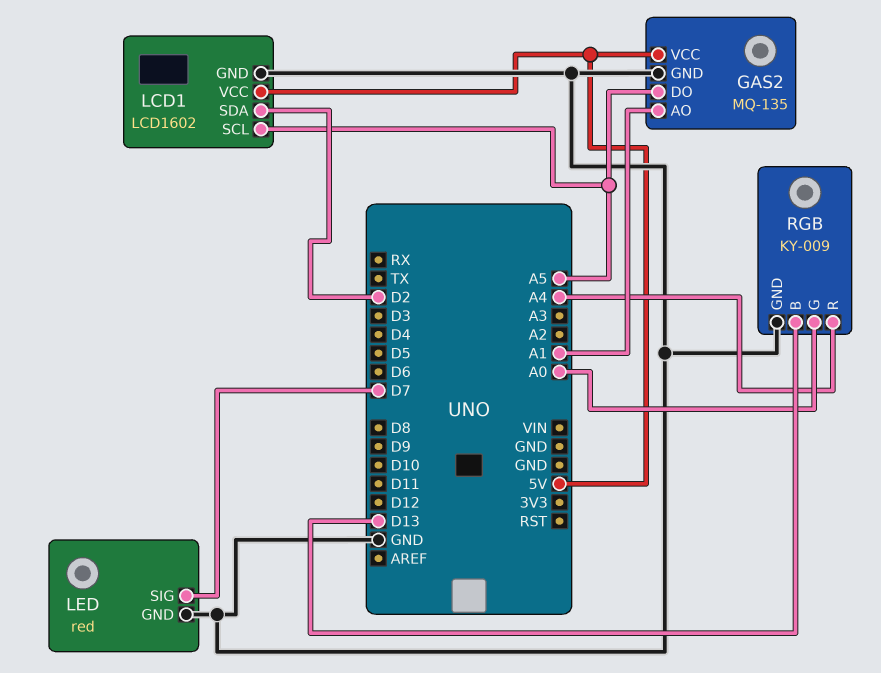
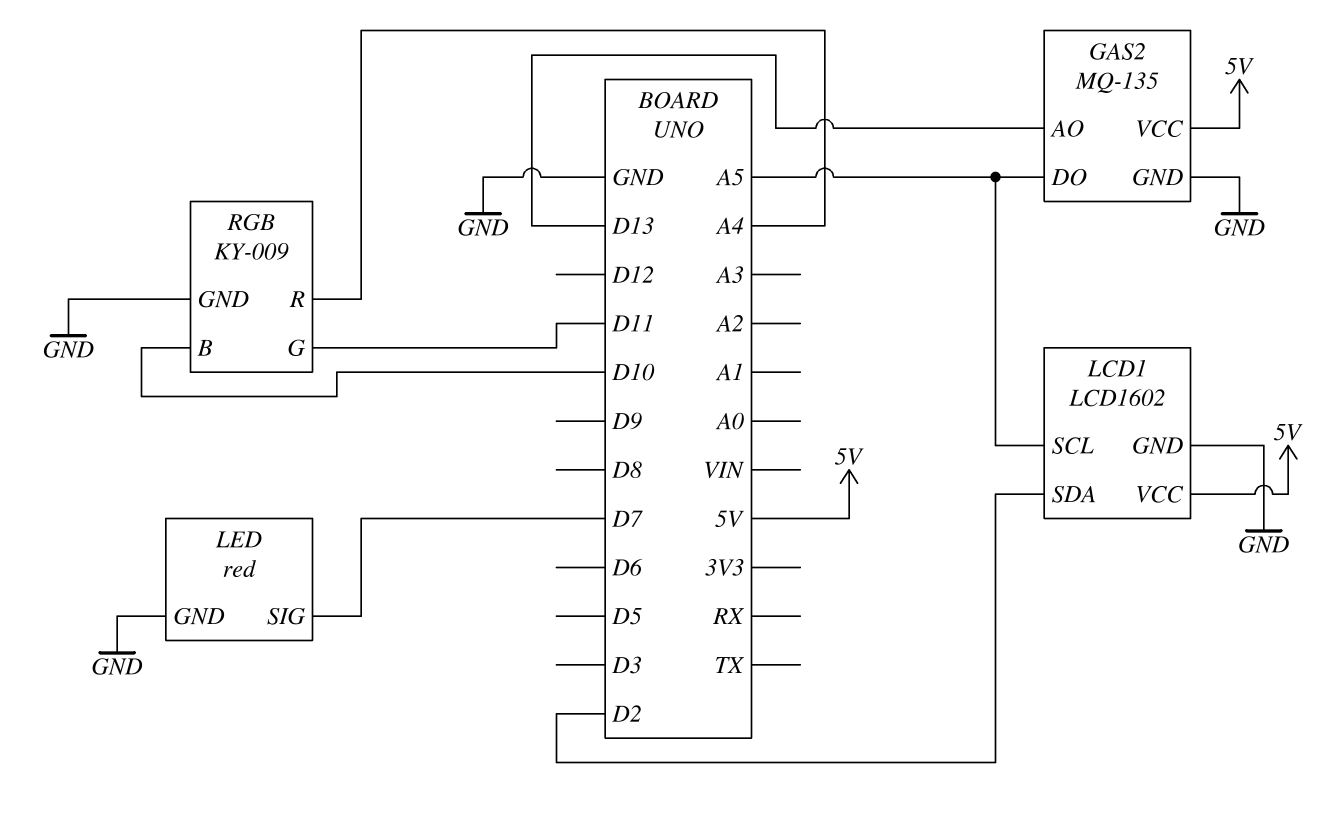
GAS2 pin AO: A1 -> D13
RGB pin B: D13 -> D10
RGB pin G: A0 -> D11

